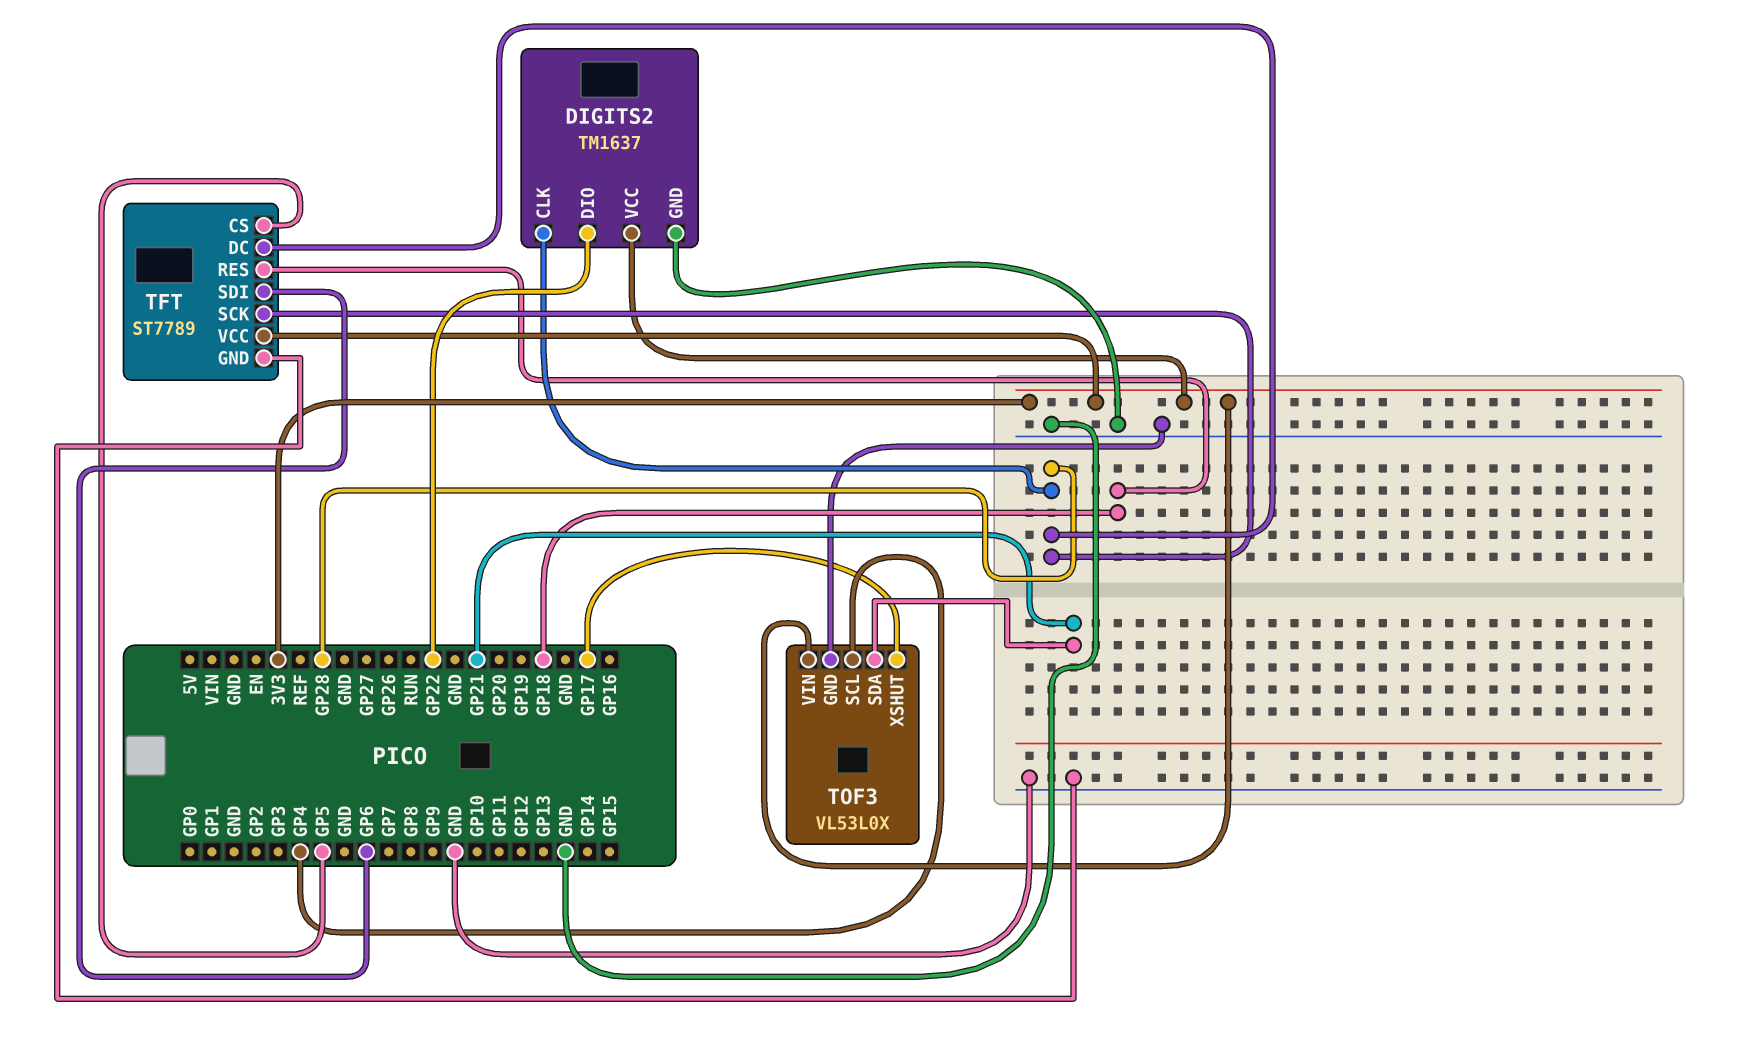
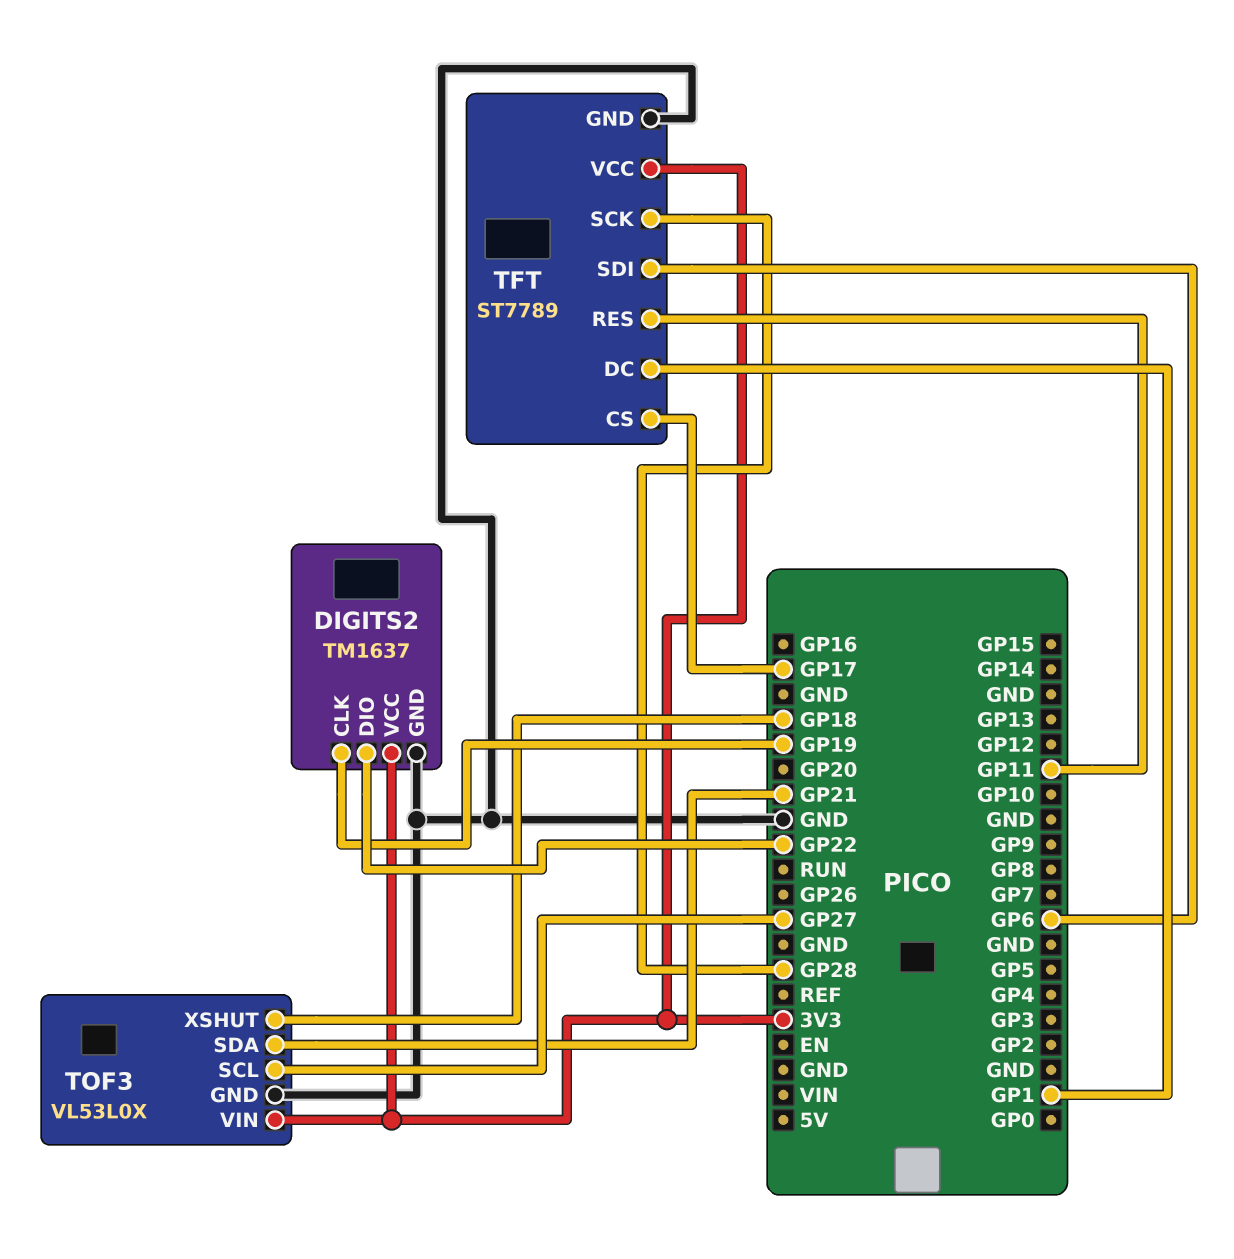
DIGITS2 pin CLK: GP28 -> GP19
TFT pin CS: GP5 -> GP17
TFT pin DC: GP28 -> GP1
TFT pin RES: GP18 -> GP11
TOF3 pin SCL: GP4 -> GP27
TOF3 pin XSHUT: GP17 -> GP18

